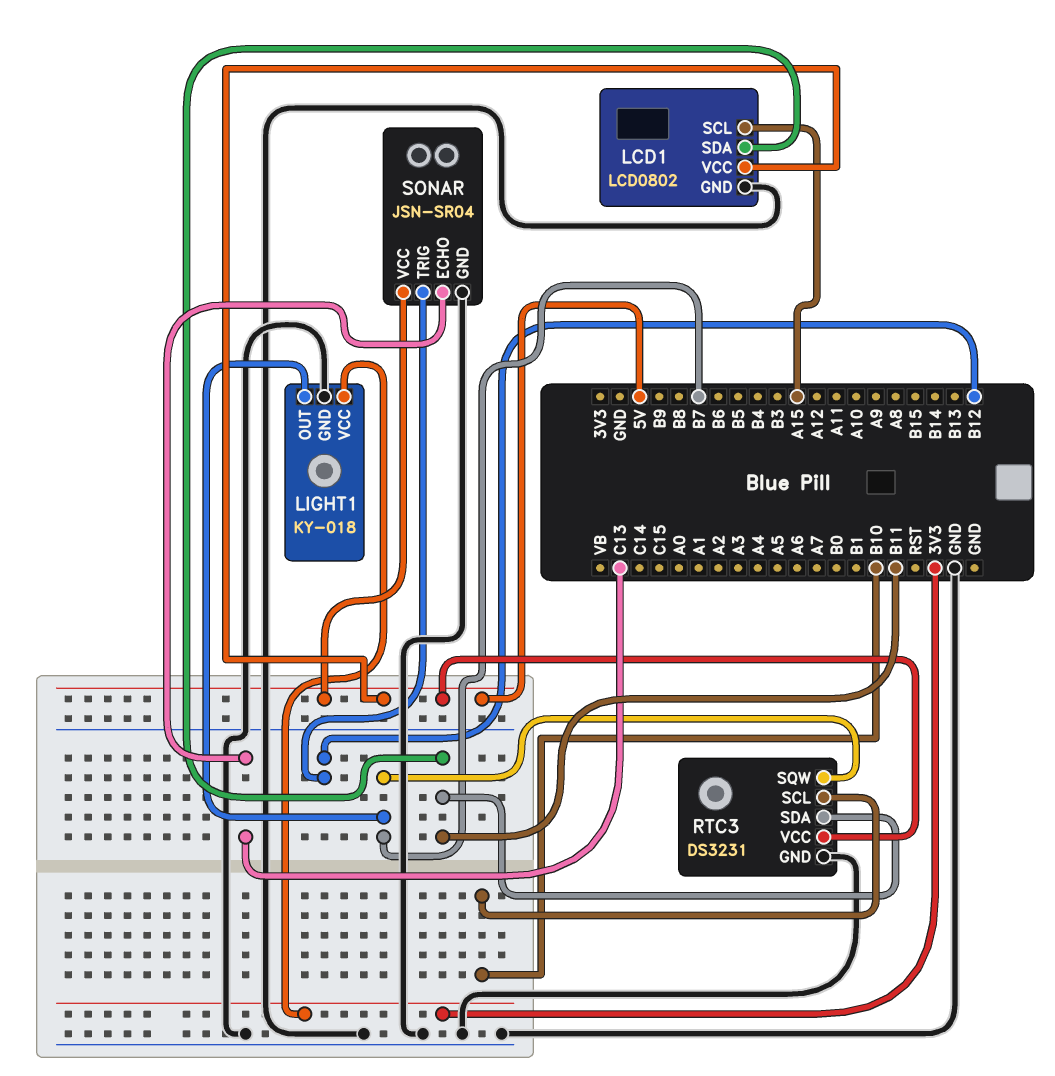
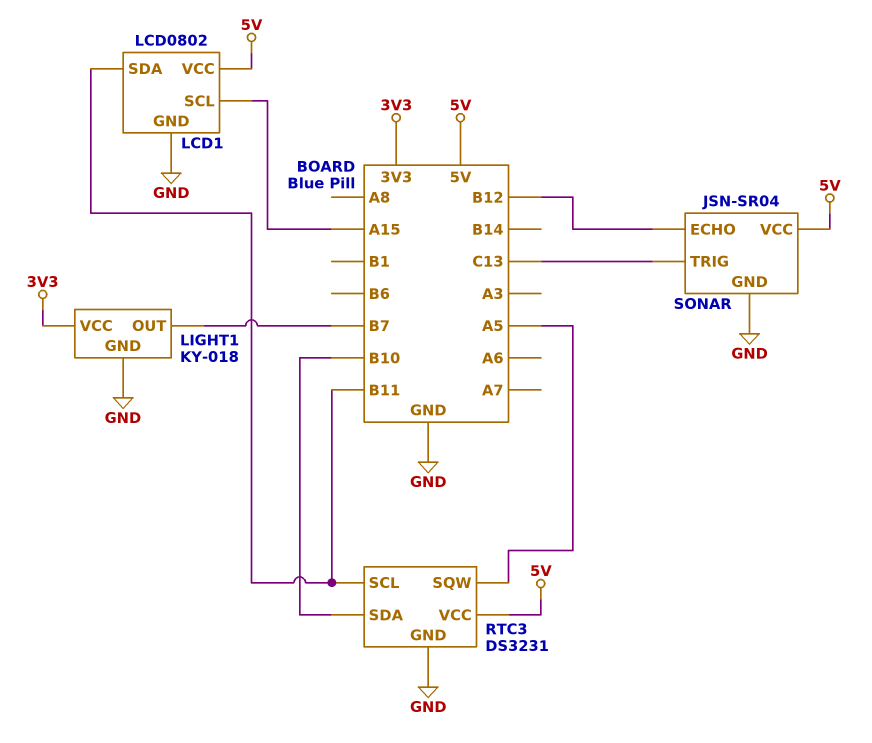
RTC3 pin SCL: B10 -> B11
RTC3 pin SDA: B11 -> B10
RTC3 pin SQW: B7 -> A5
SONAR pin ECHO: C13 -> B12
SONAR pin TRIG: B12 -> C13

